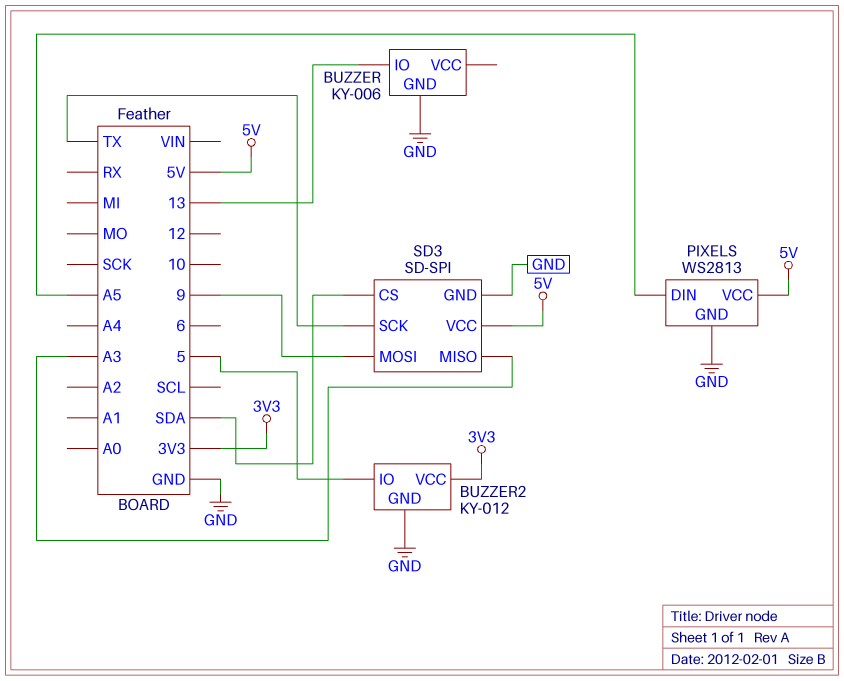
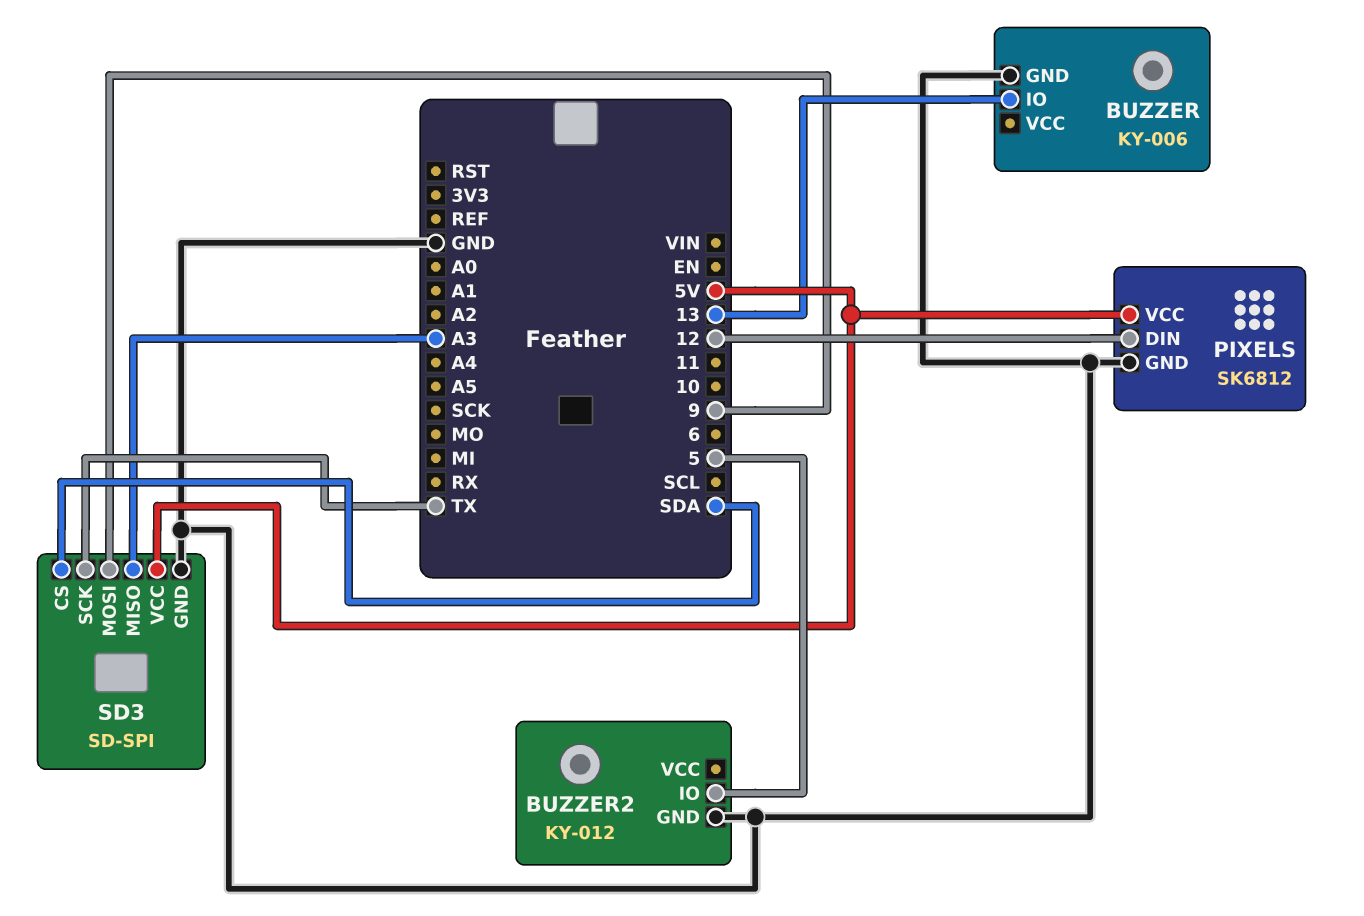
BUZZER2 pin VCC: 3V3 -> none
PIXELS: WS2813 -> SK6812
PIXELS pin DIN: A5 -> 12

